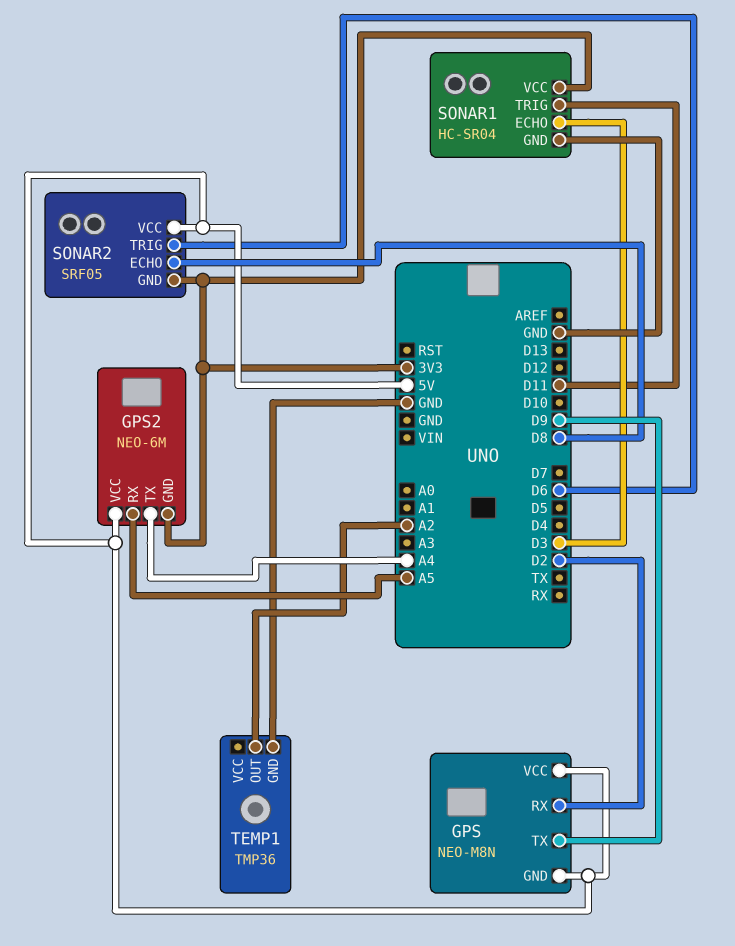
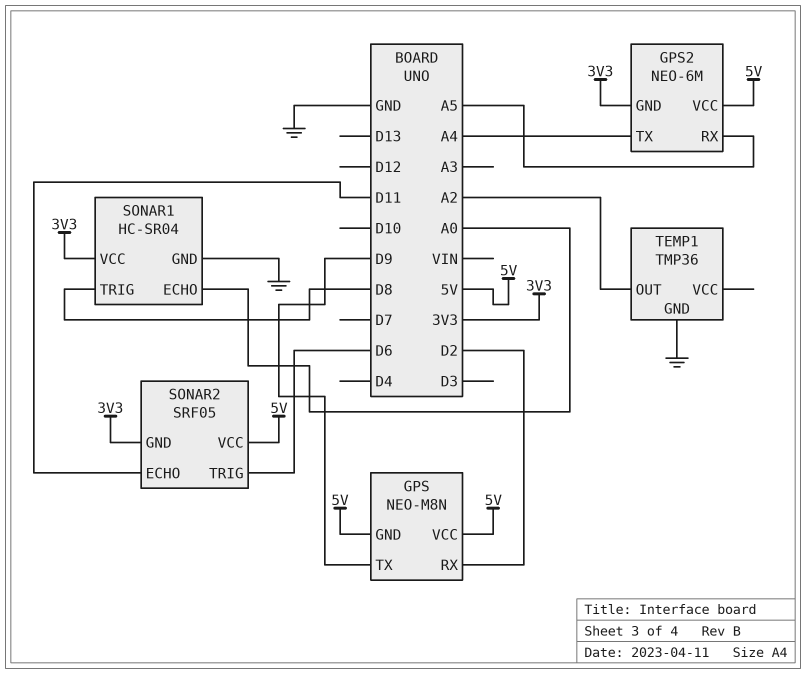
SONAR1 pin ECHO: D3 -> A0
SONAR1 pin TRIG: D11 -> D8
SONAR2 pin ECHO: D8 -> D11

